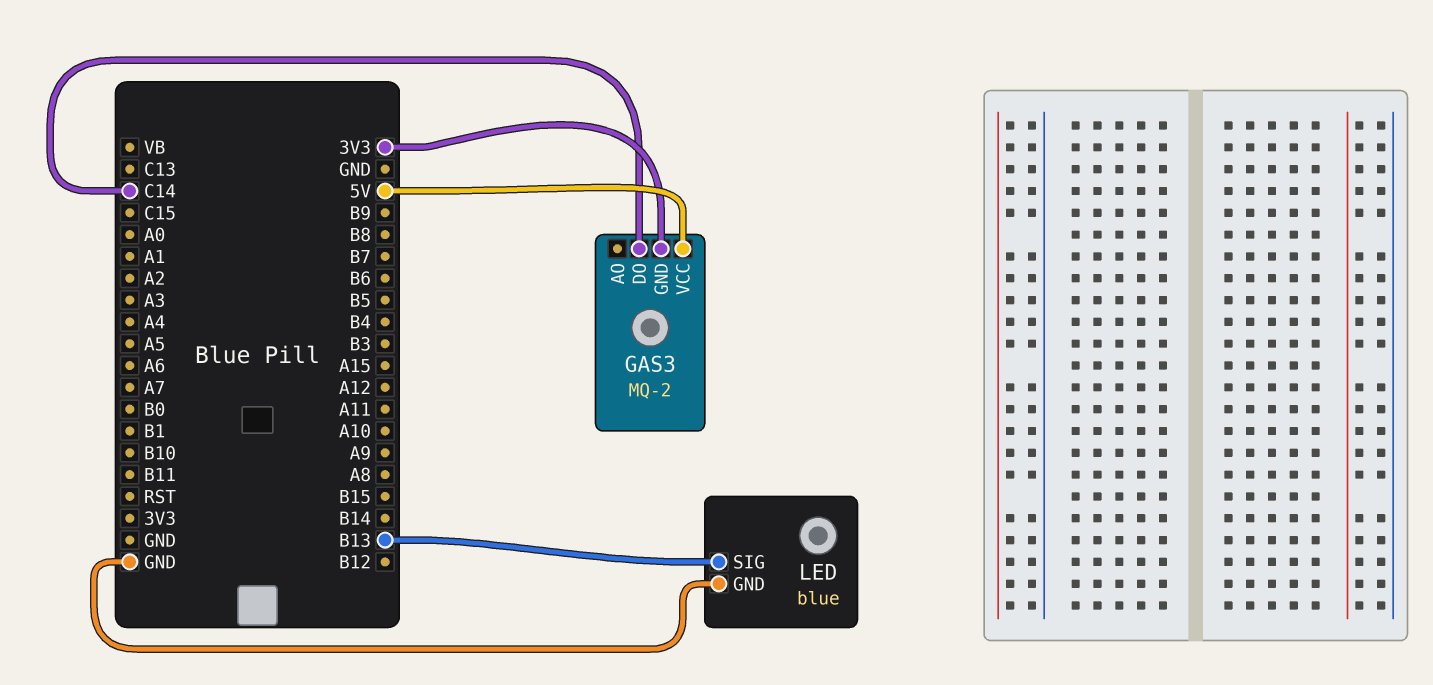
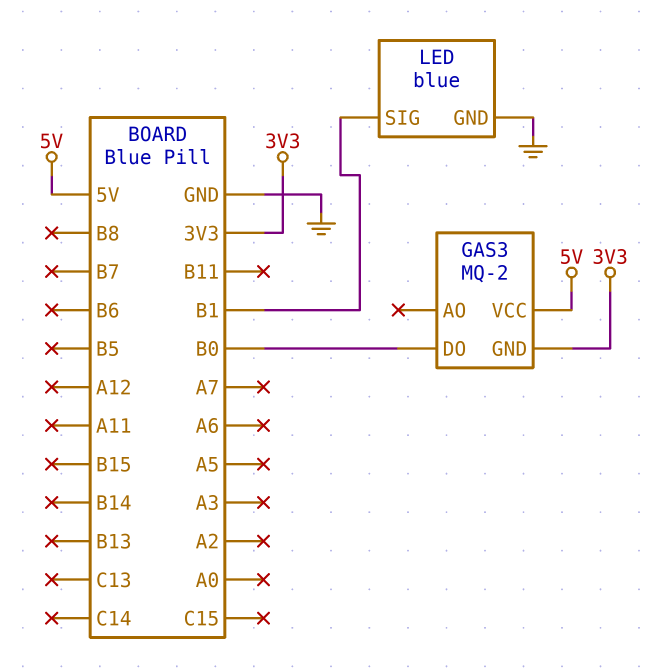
GAS3 pin DO: C14 -> B0
LED pin SIG: B13 -> B1

